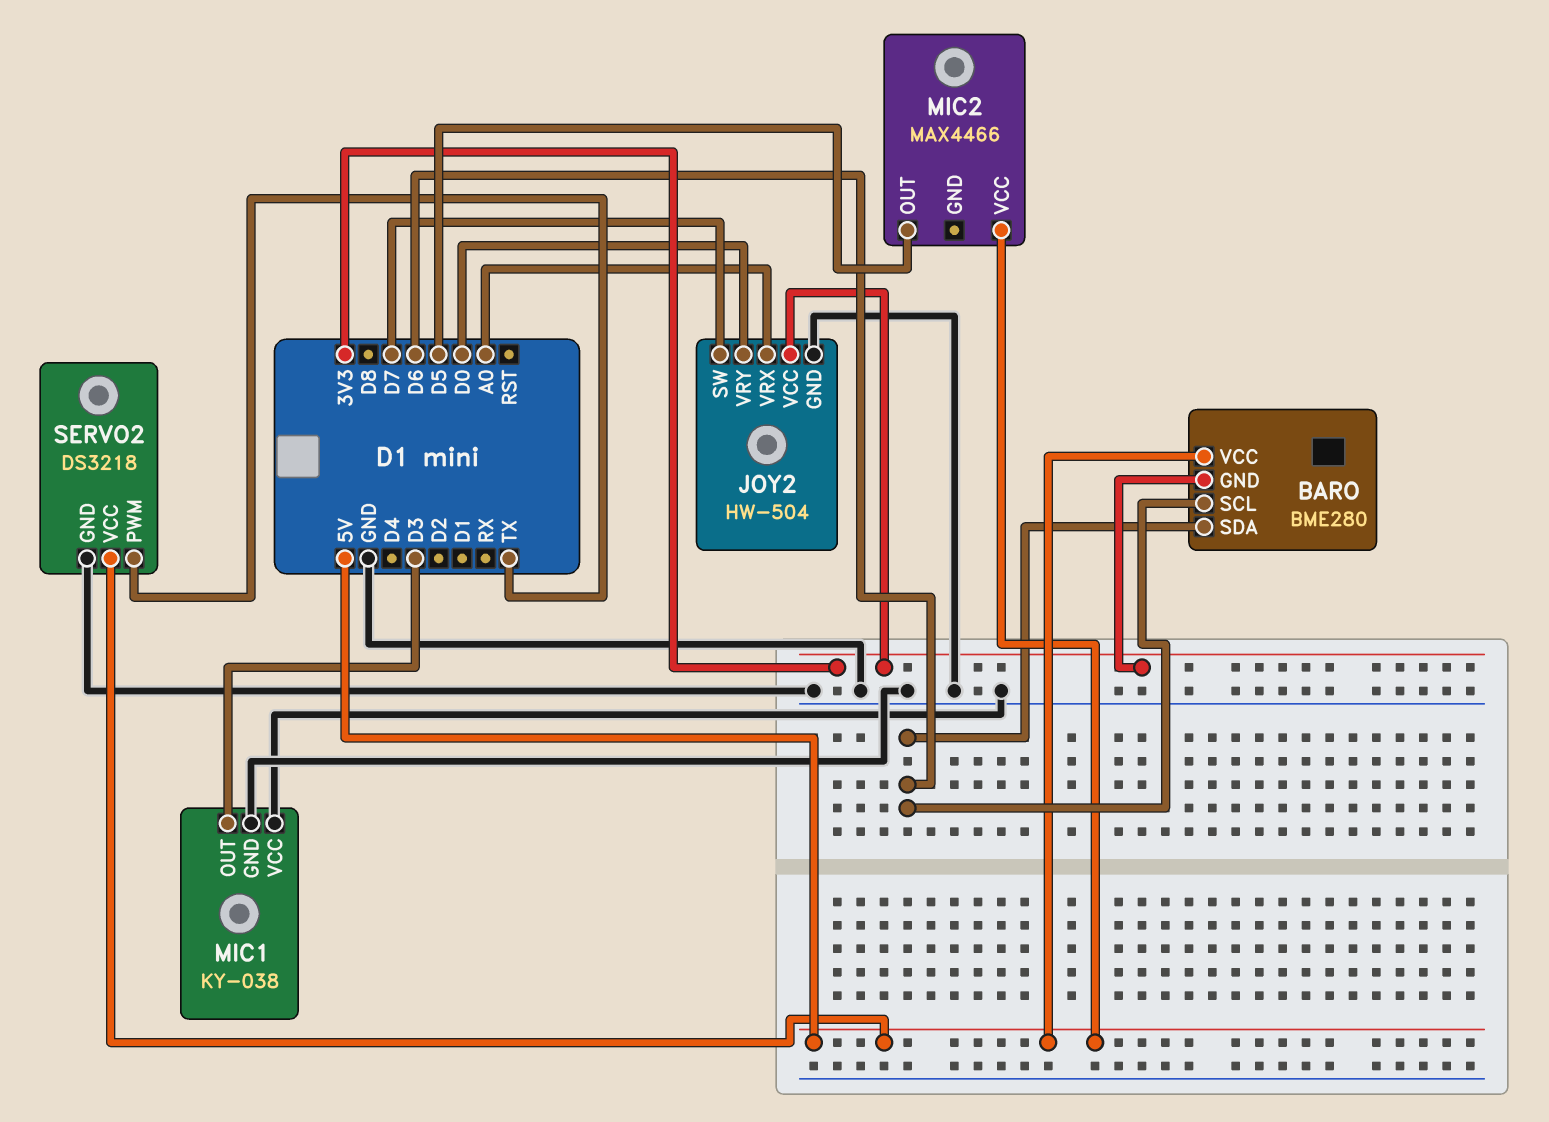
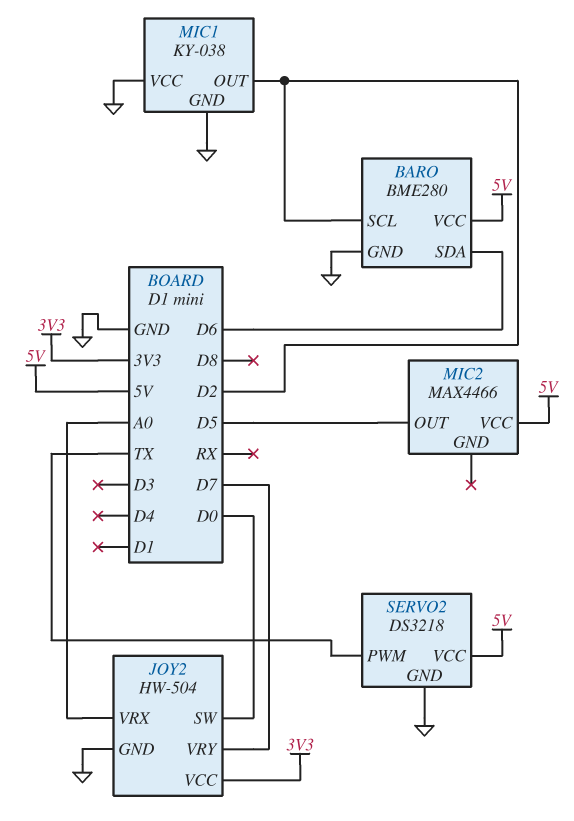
BARO pin GND: 3V3 -> GND
BARO pin SCL: D6 -> D2
JOY2 pin SW: D7 -> D0
JOY2 pin VRY: D0 -> D7
MIC1 pin OUT: D3 -> D2

